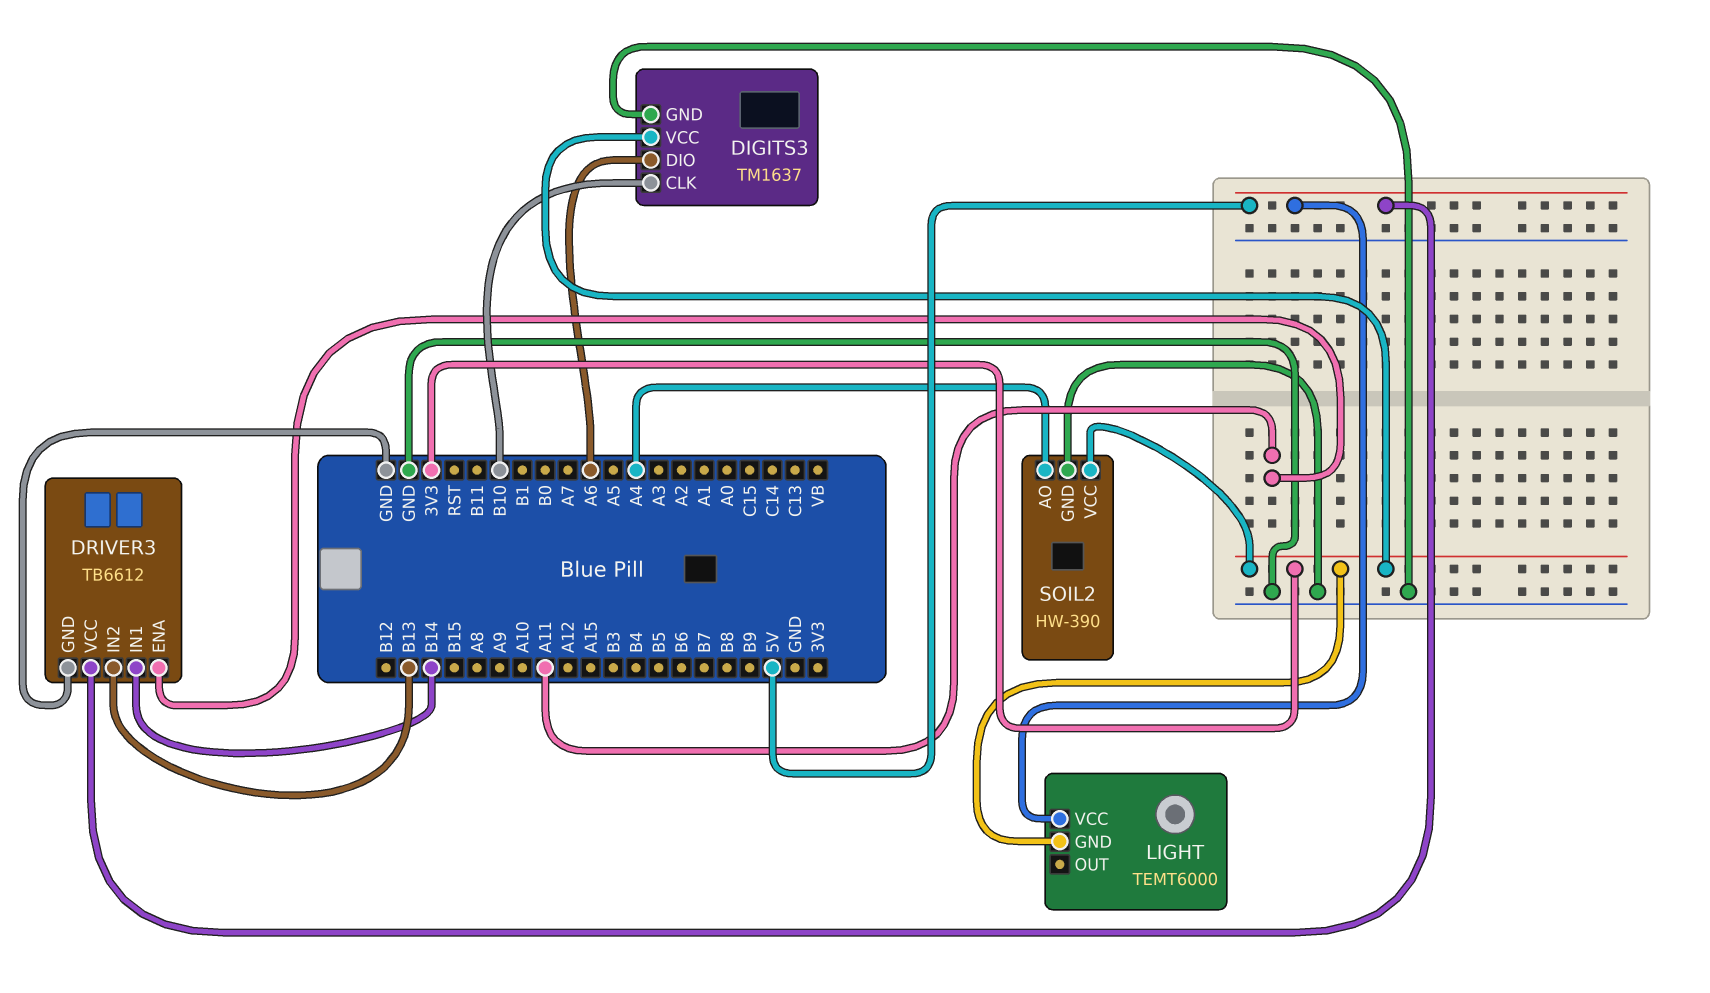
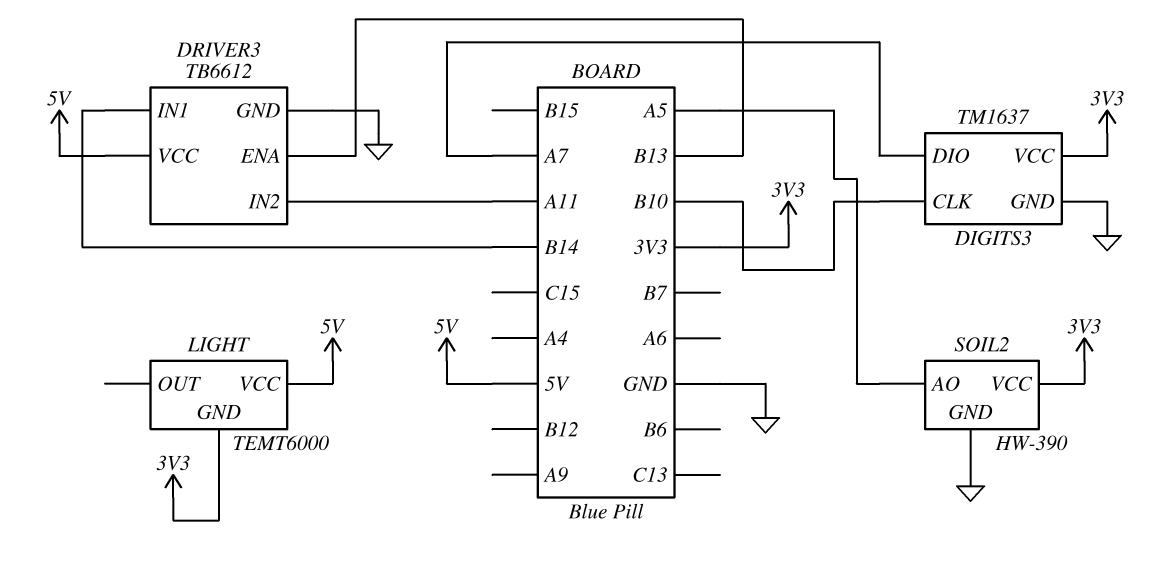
DIGITS3 pin DIO: A6 -> A7
DRIVER3 pin ENA: A11 -> B13
DRIVER3 pin IN2: B13 -> A11
SOIL2 pin AO: A4 -> A5

